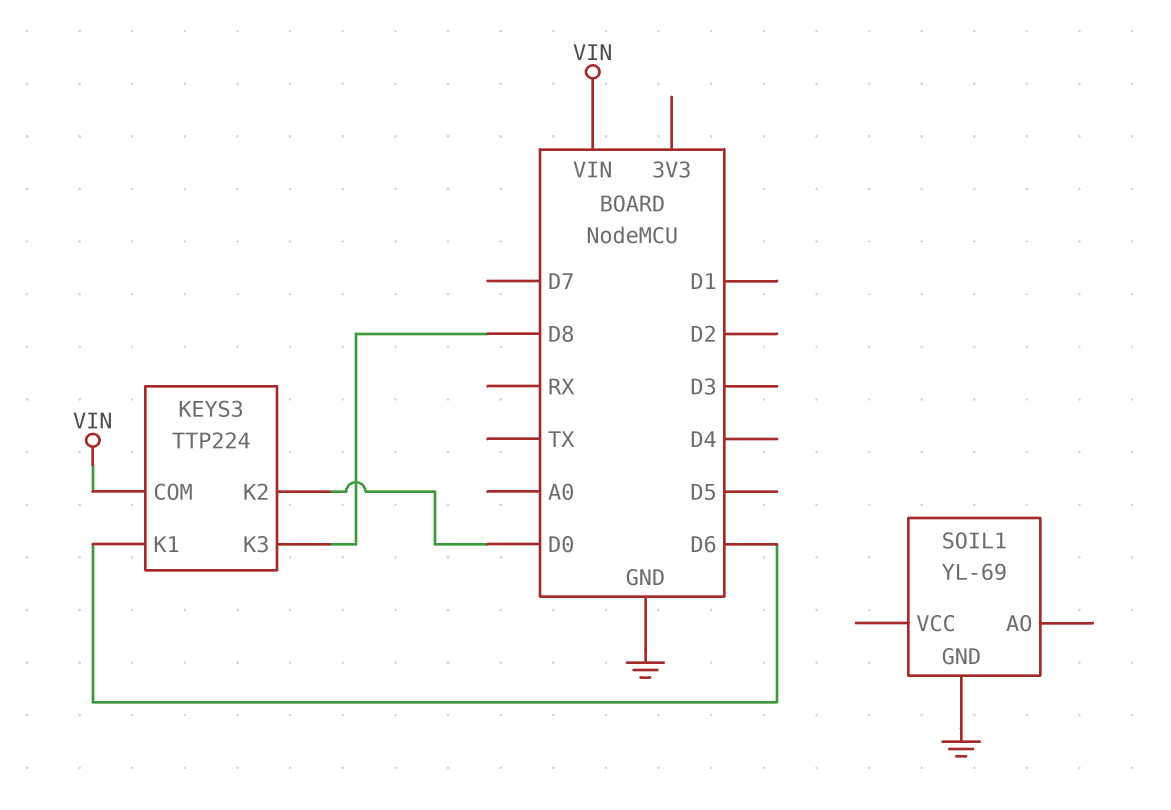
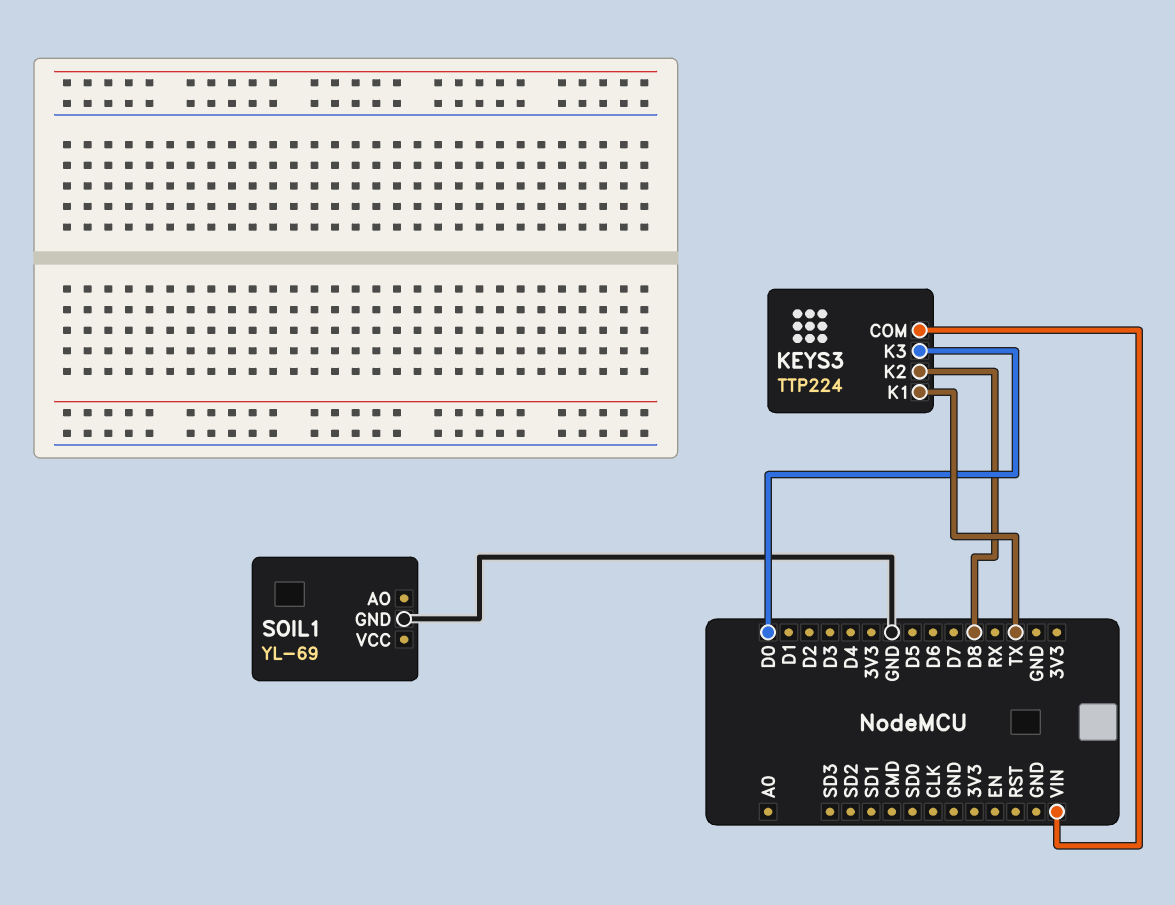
KEYS3 pin K1: D6 -> TX
KEYS3 pin K2: D0 -> D8
KEYS3 pin K3: D8 -> D0

